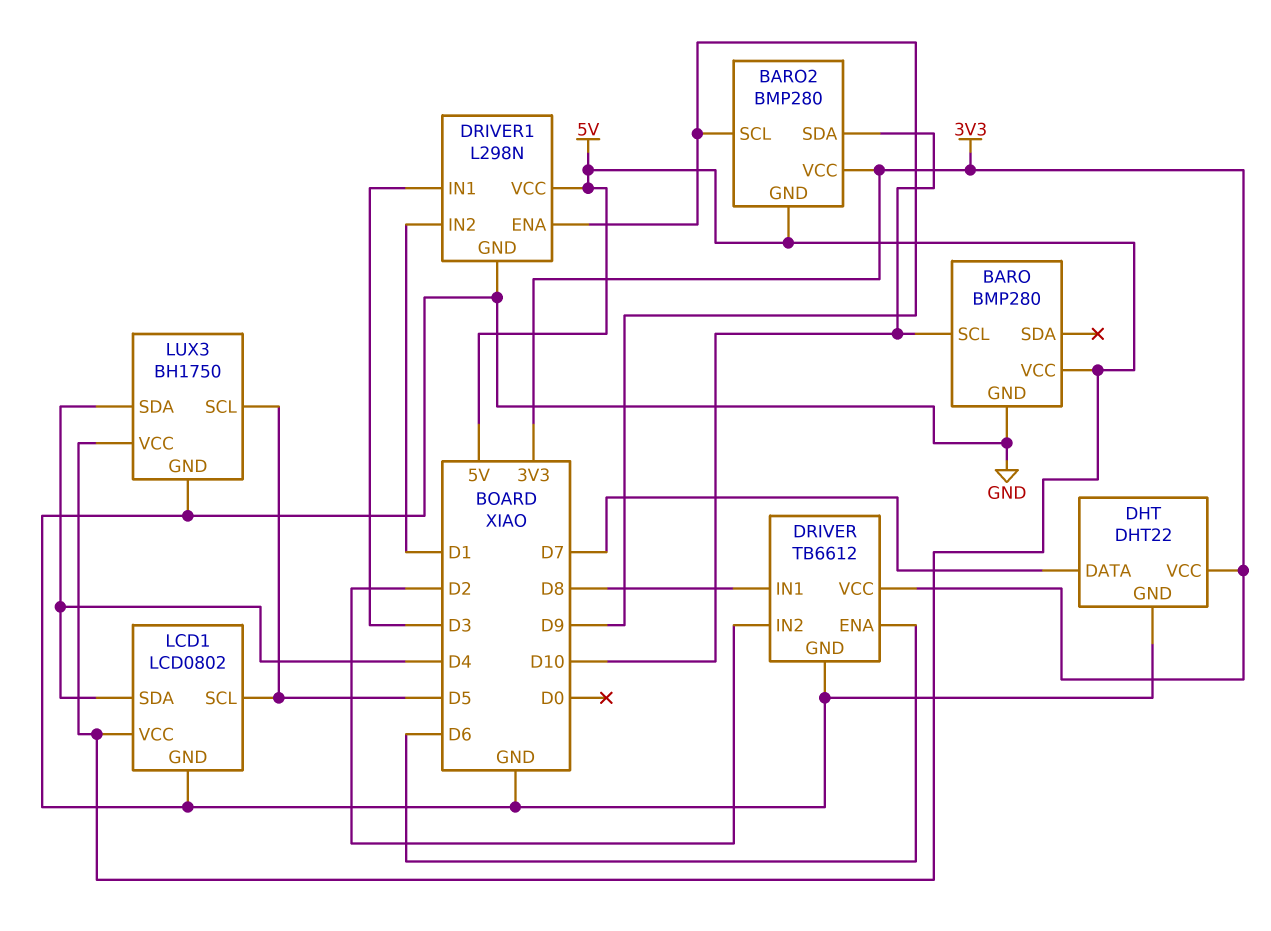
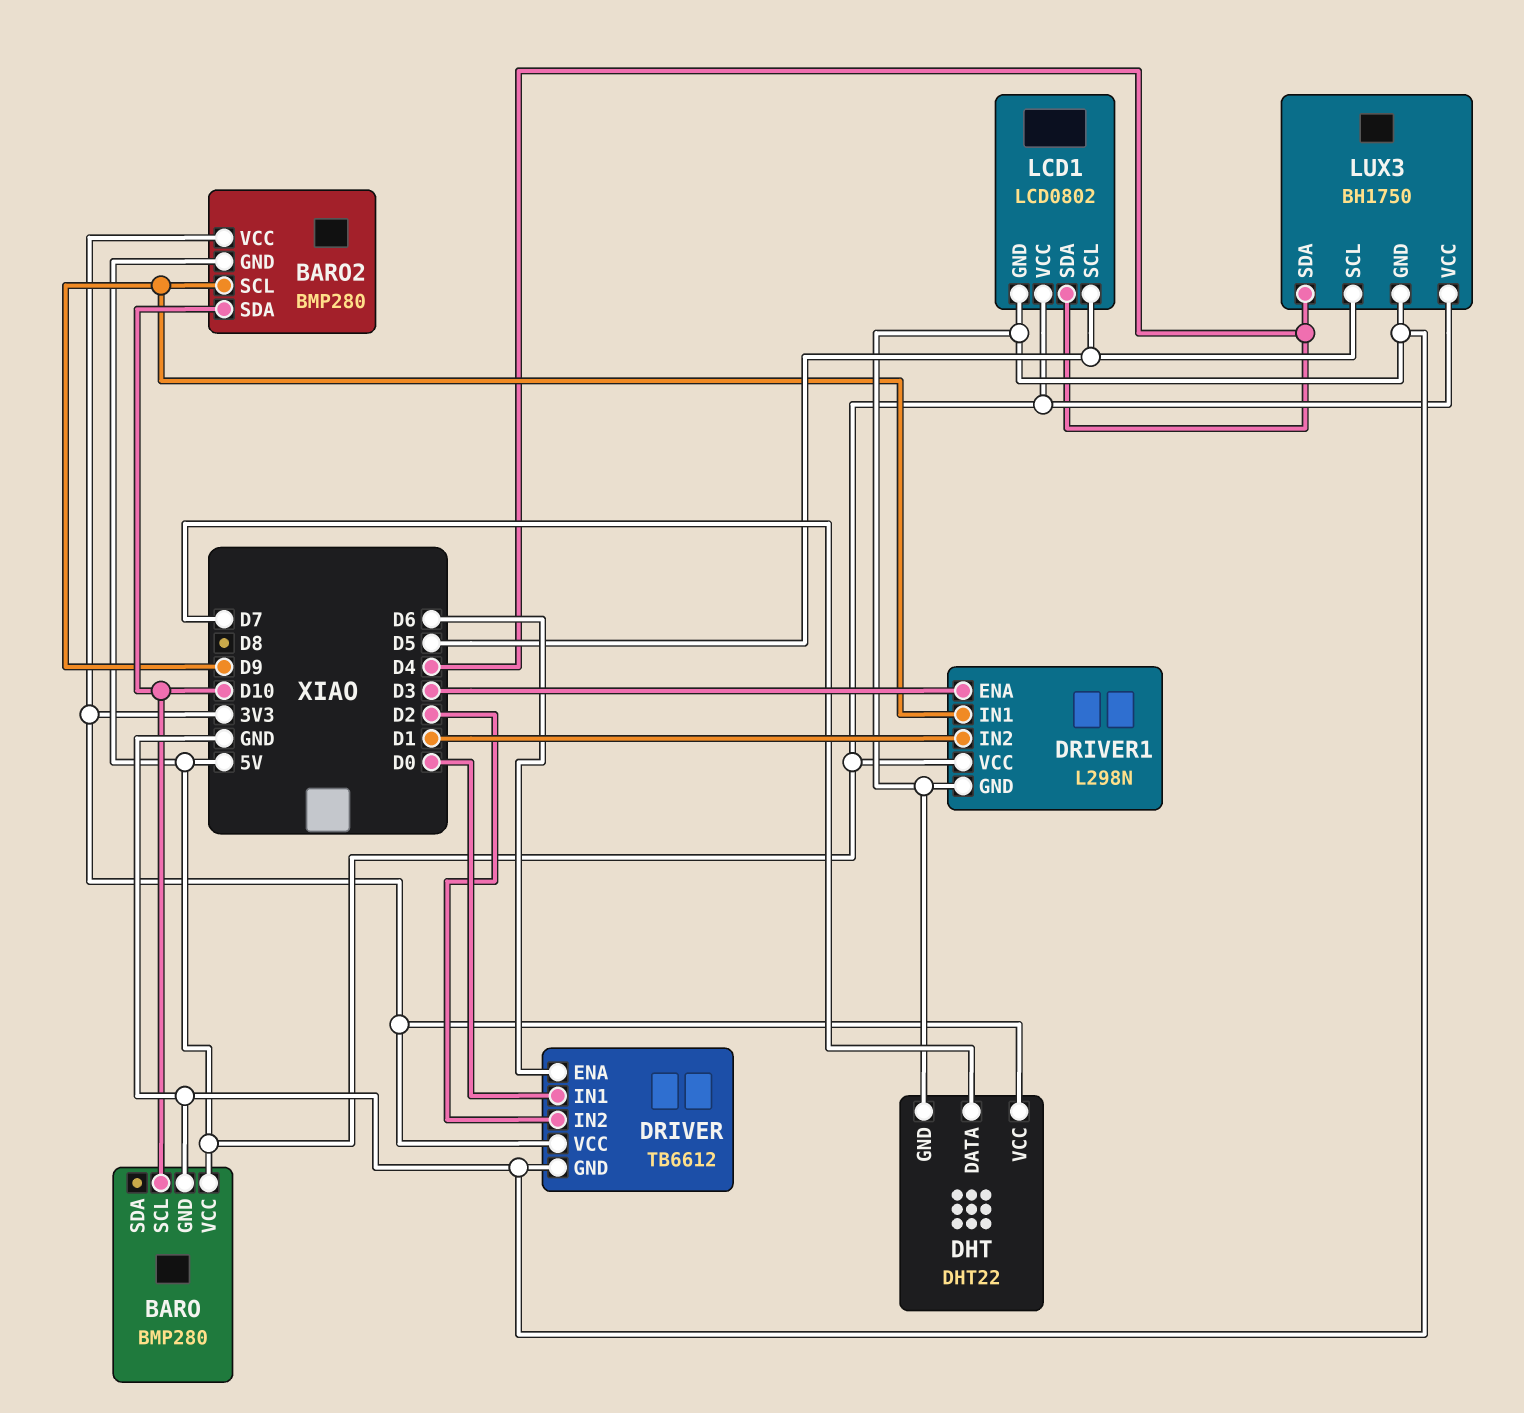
DRIVER pin IN1: D8 -> D0
DRIVER1 pin ENA: D9 -> D3
DRIVER1 pin IN1: D3 -> D9

